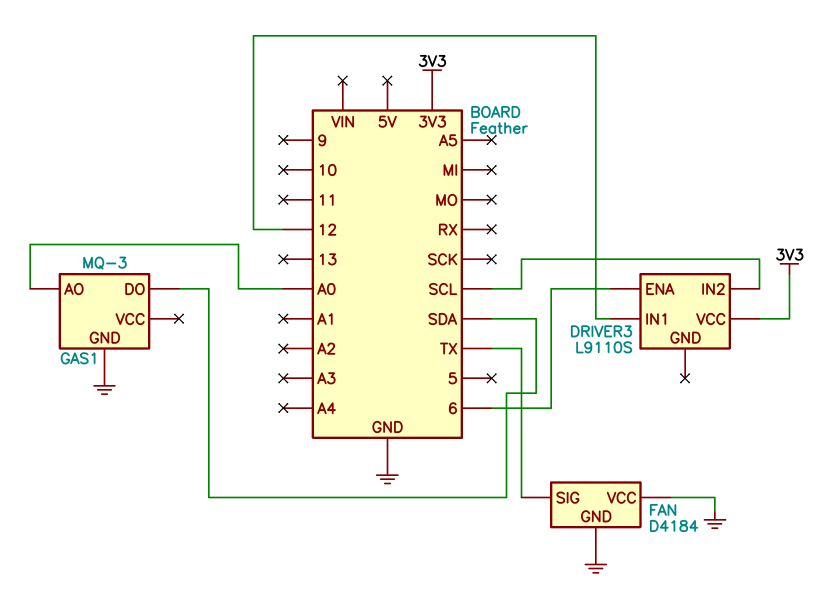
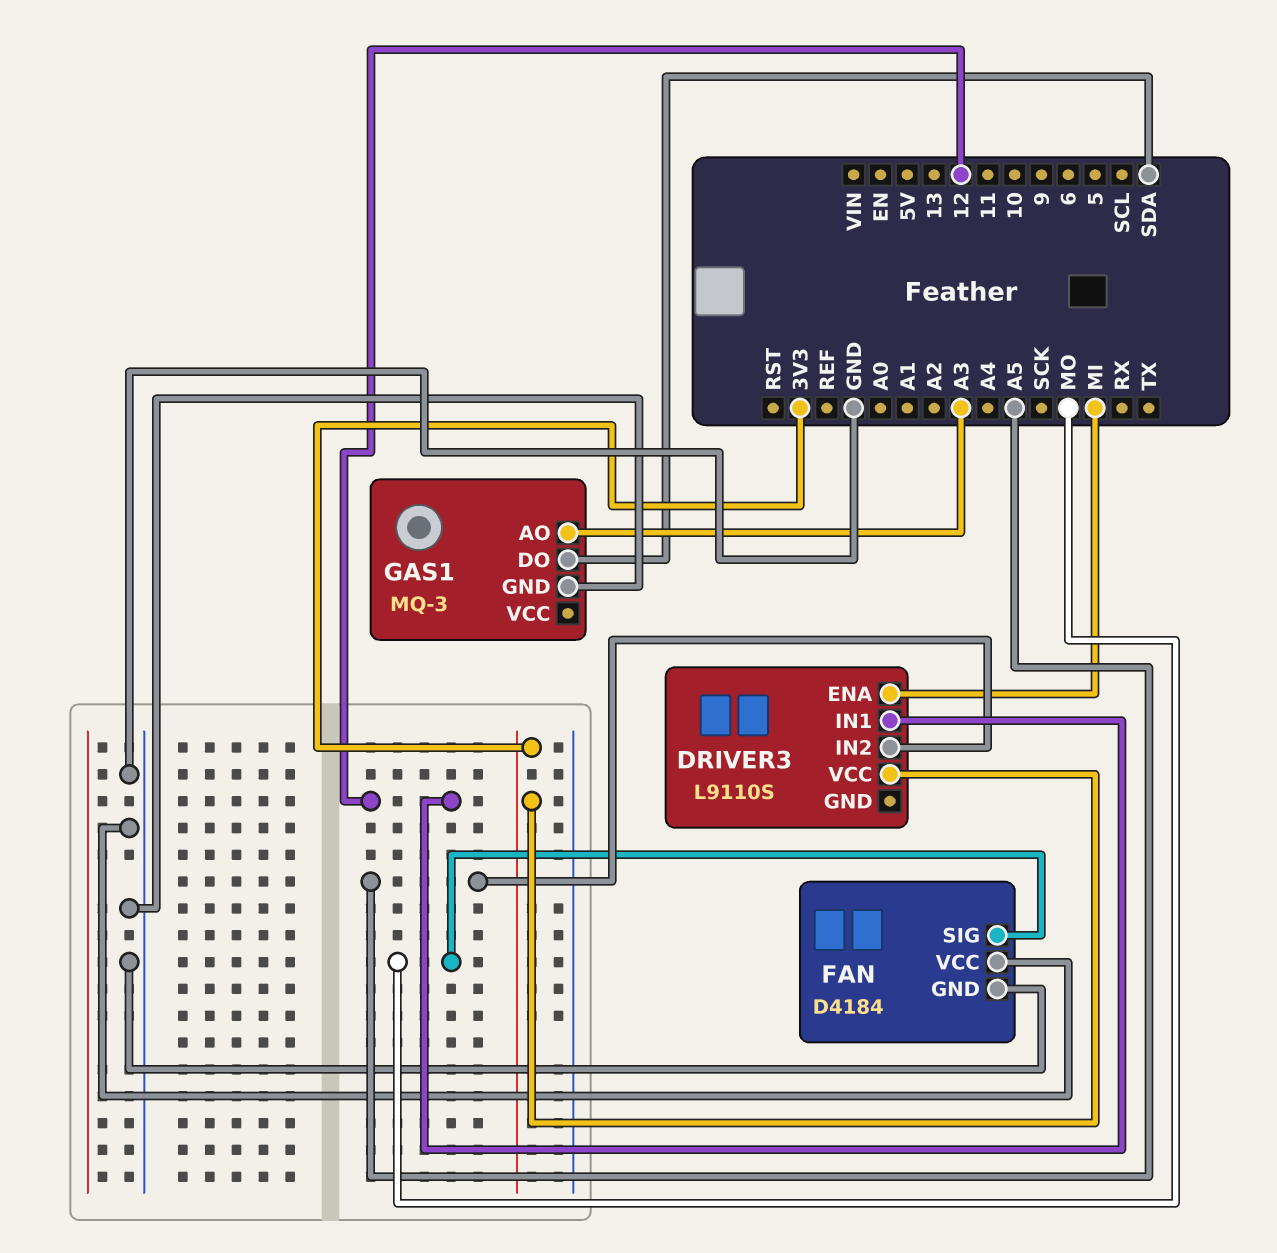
DRIVER3 pin ENA: 6 -> MI
DRIVER3 pin IN2: SCL -> A5
FAN pin SIG: TX -> MO
GAS1 pin AO: A0 -> A3

